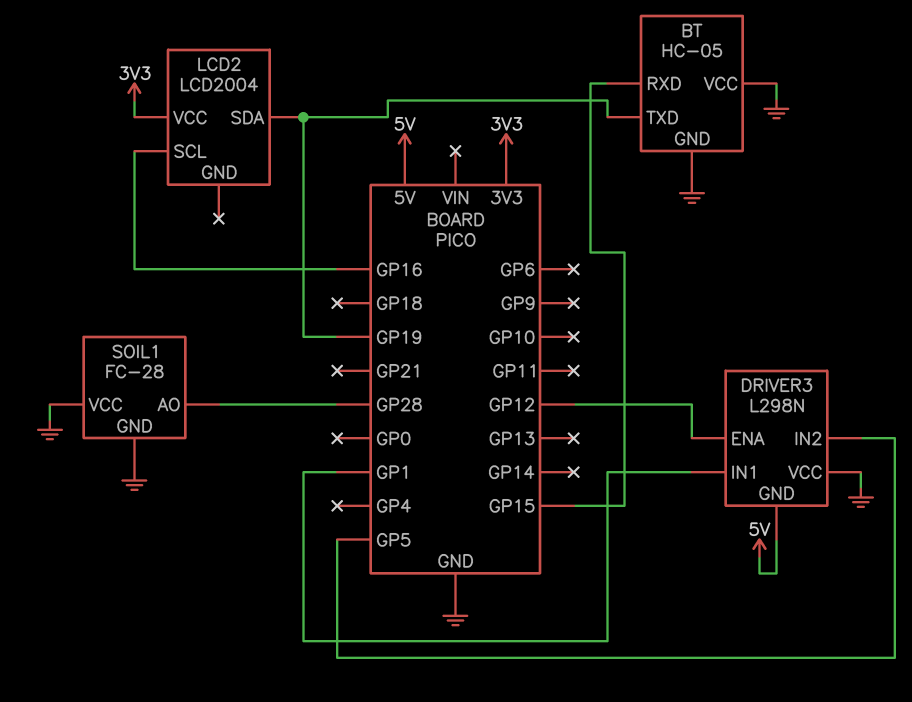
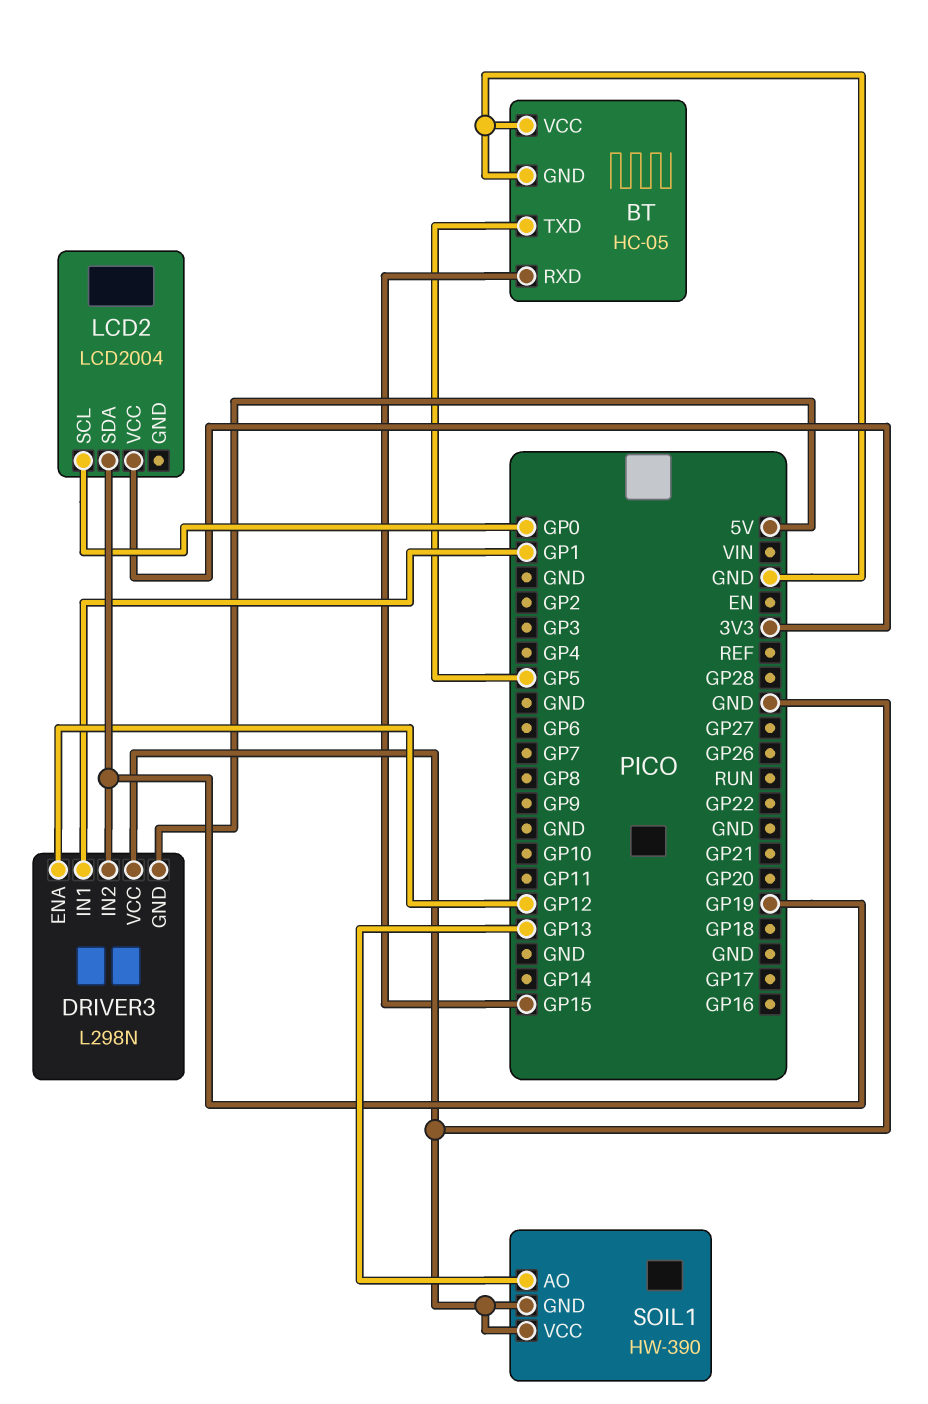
BT pin TXD: GP19 -> GP5
DRIVER3 pin IN2: GP5 -> GP19
LCD2 pin SCL: GP16 -> GP0
SOIL1: FC-28 -> HW-390
SOIL1 pin AO: GP28 -> GP13

